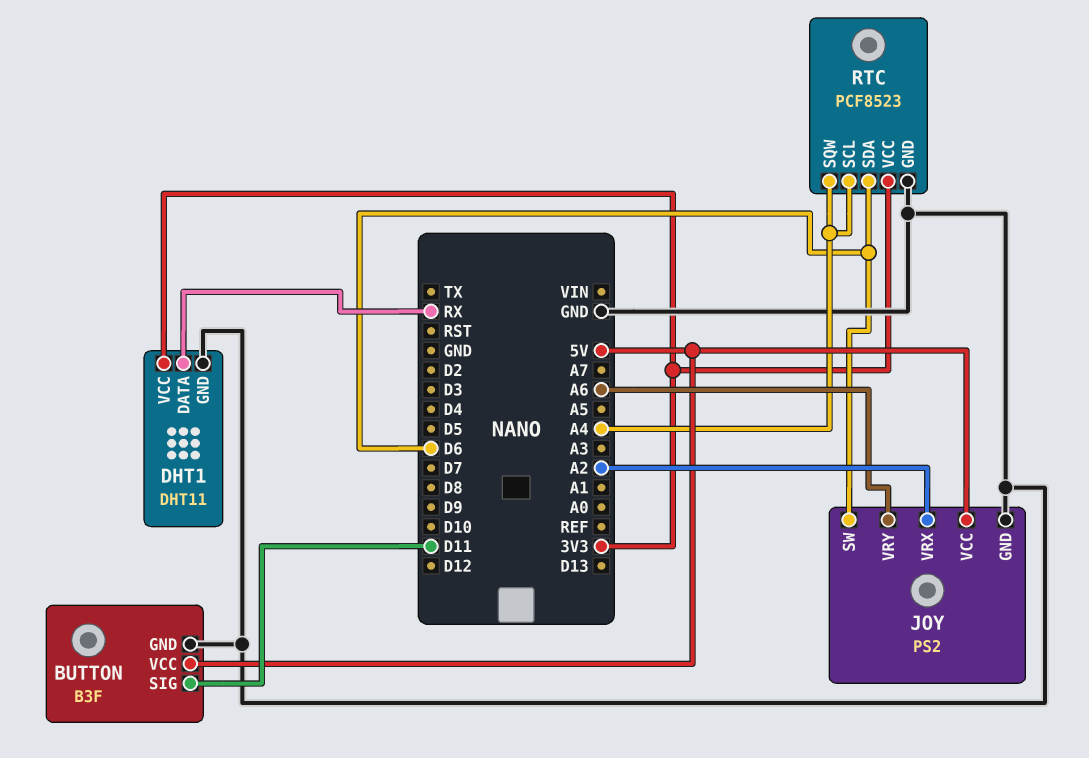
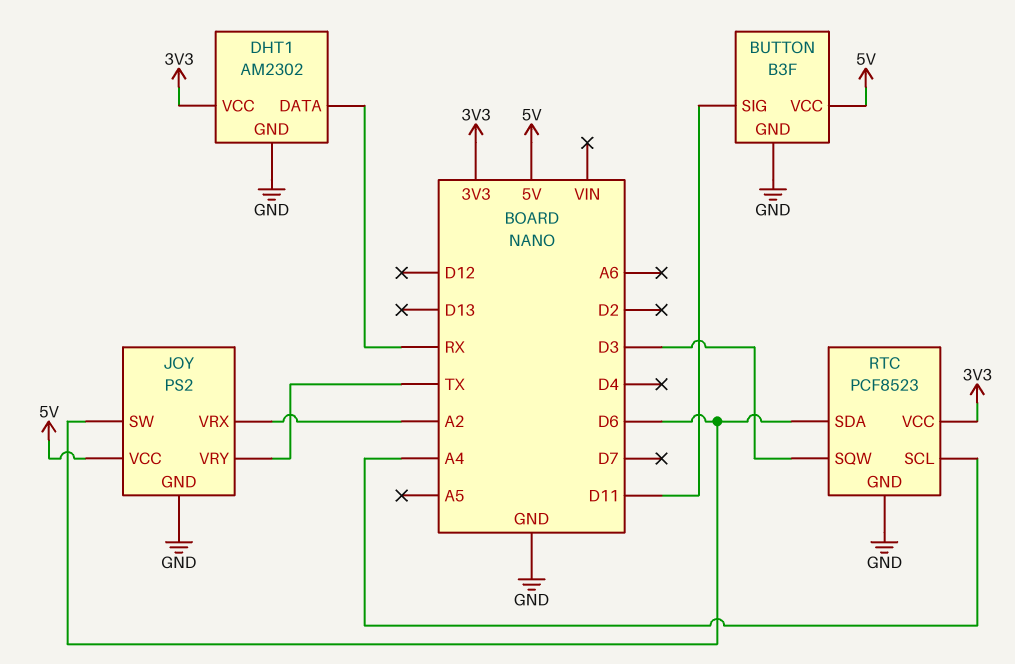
DHT1: DHT11 -> AM2302
JOY pin VRY: A6 -> TX
RTC pin SQW: A4 -> D3

